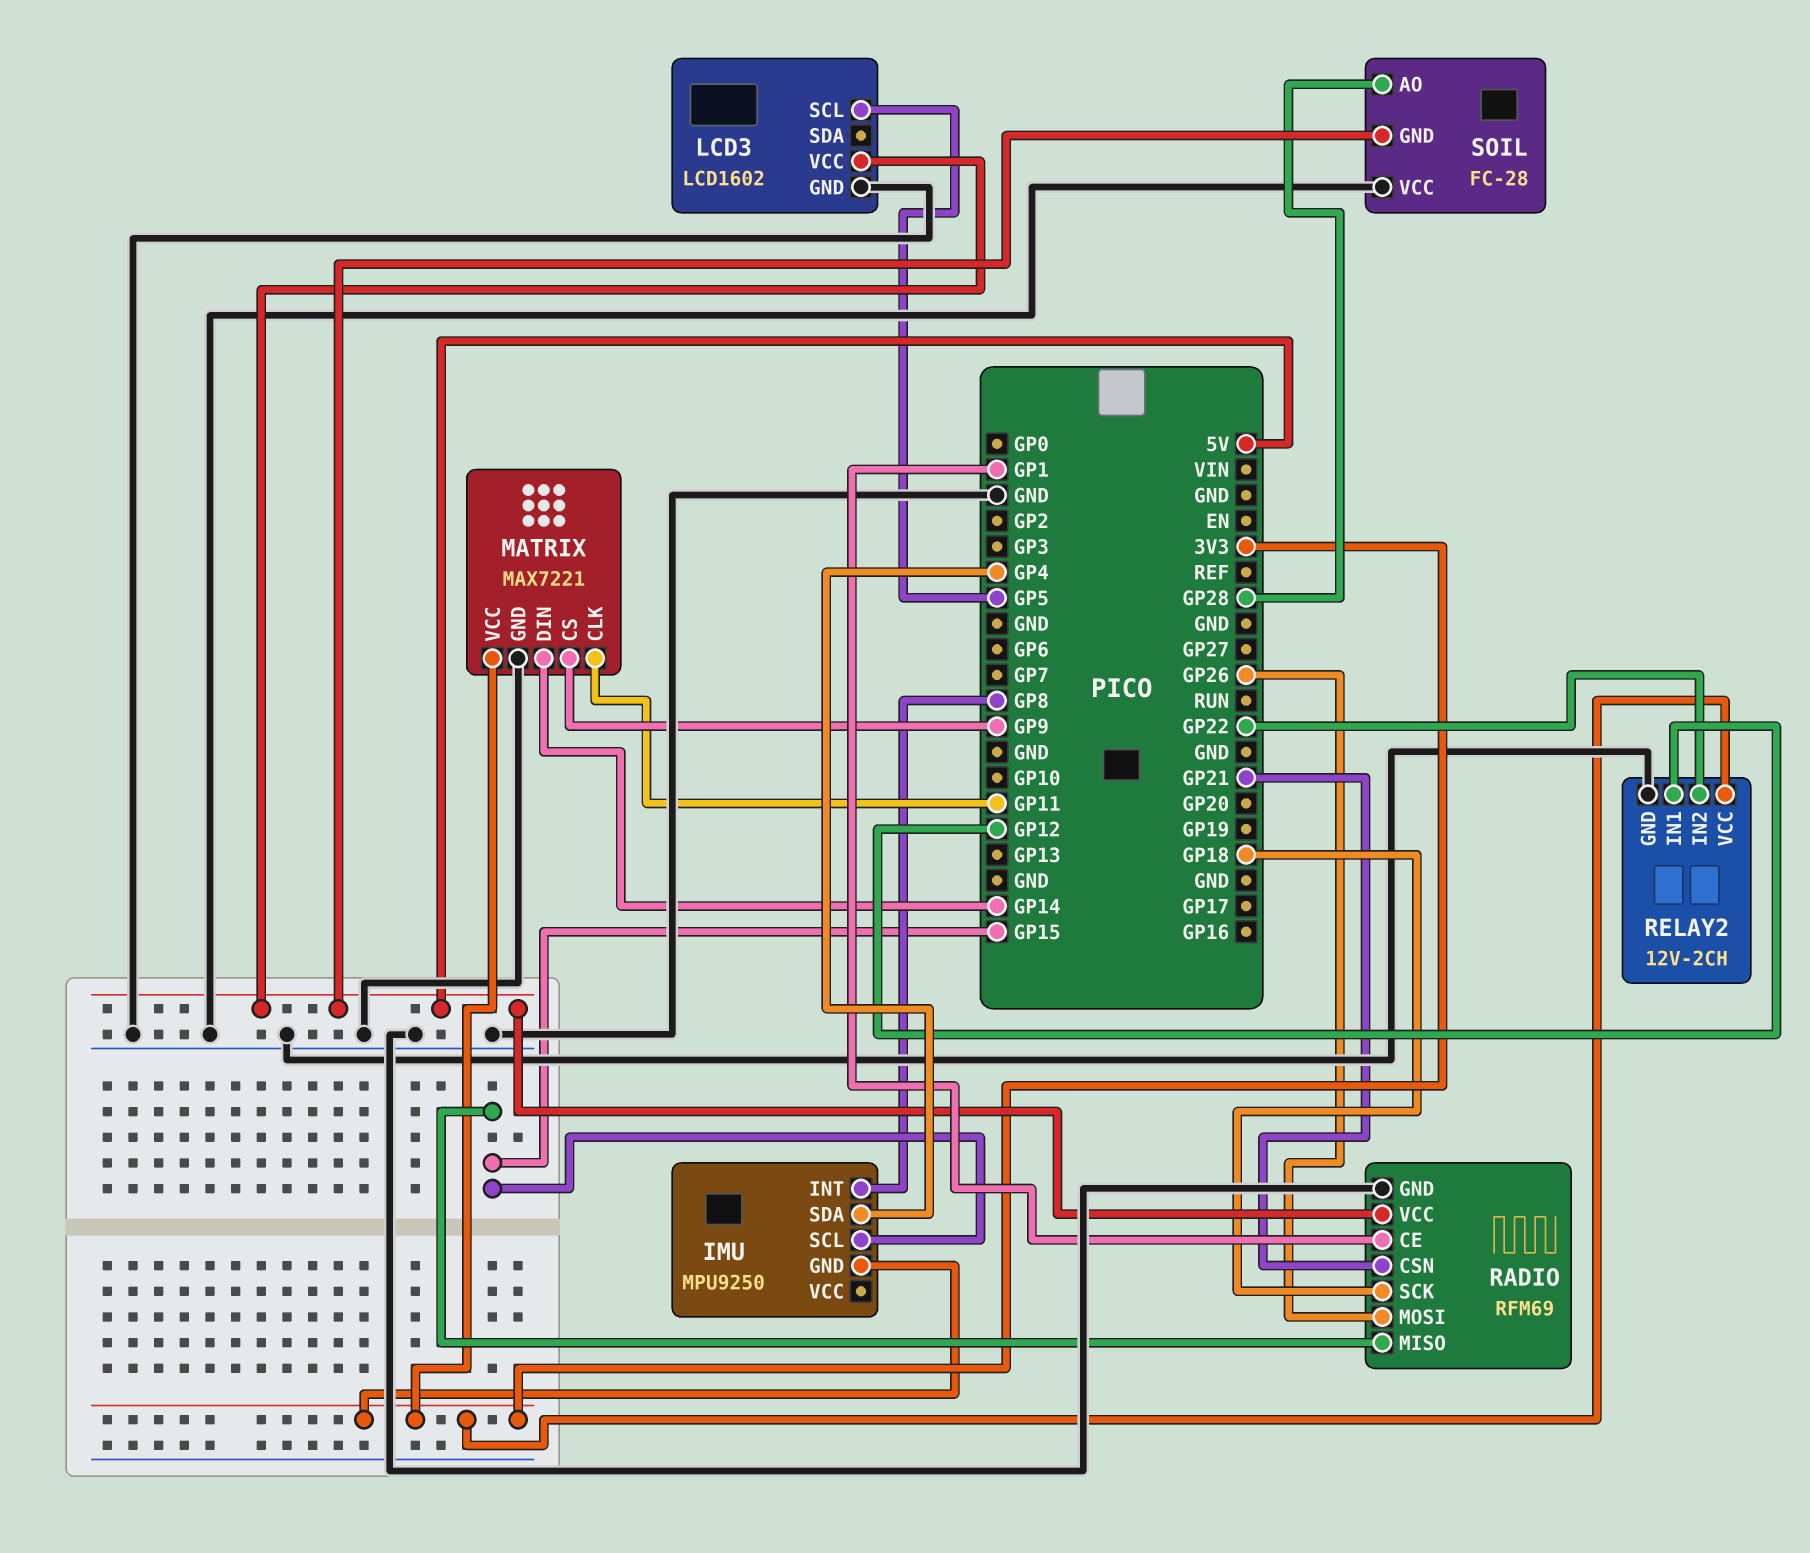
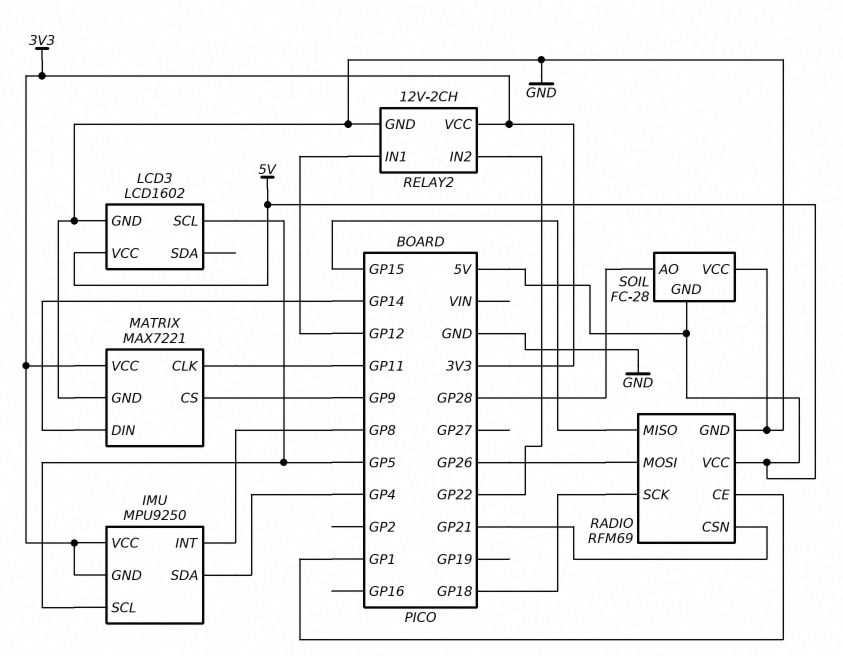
IMU pin SCL: GP15 -> GP5
IMU pin VCC: none -> 3V3

